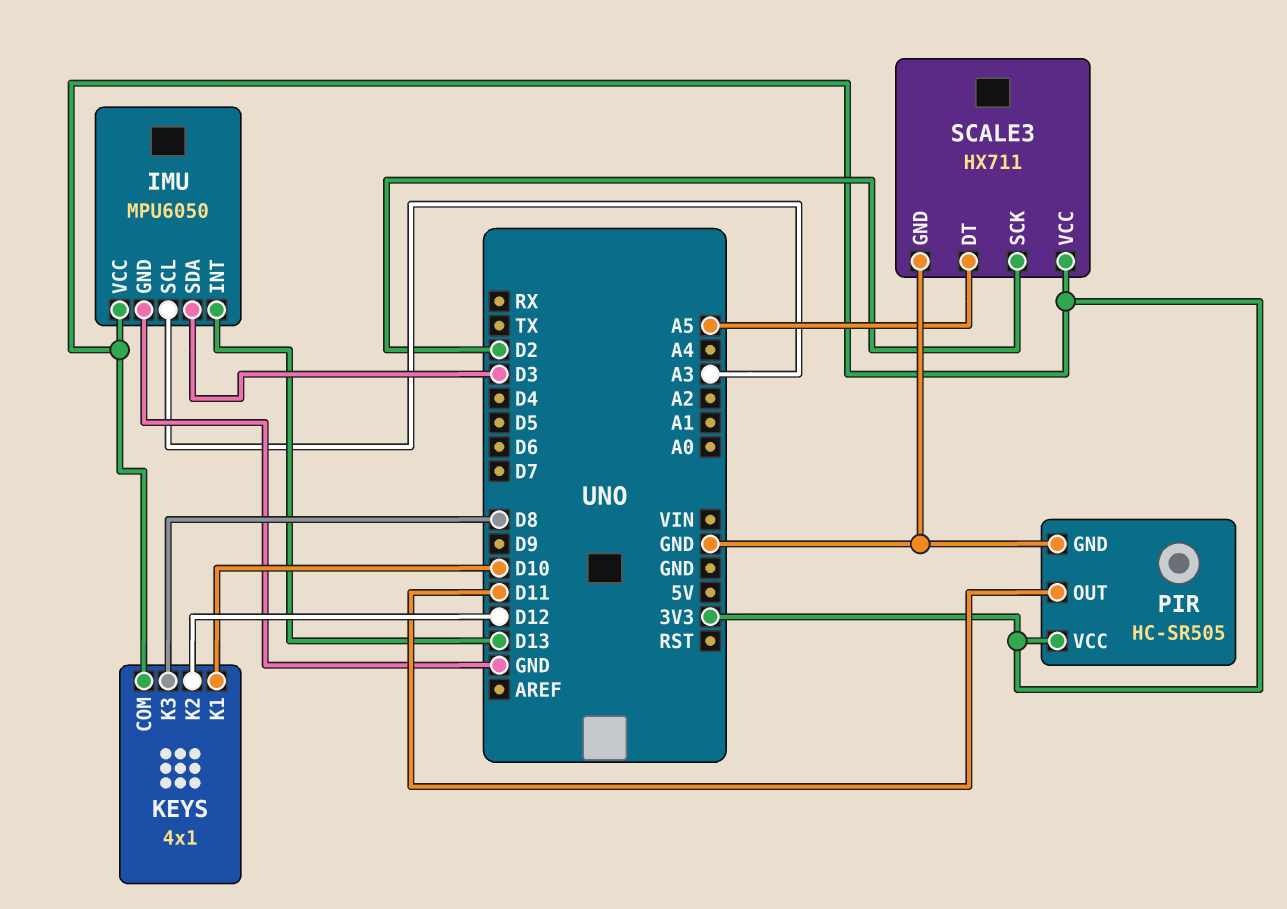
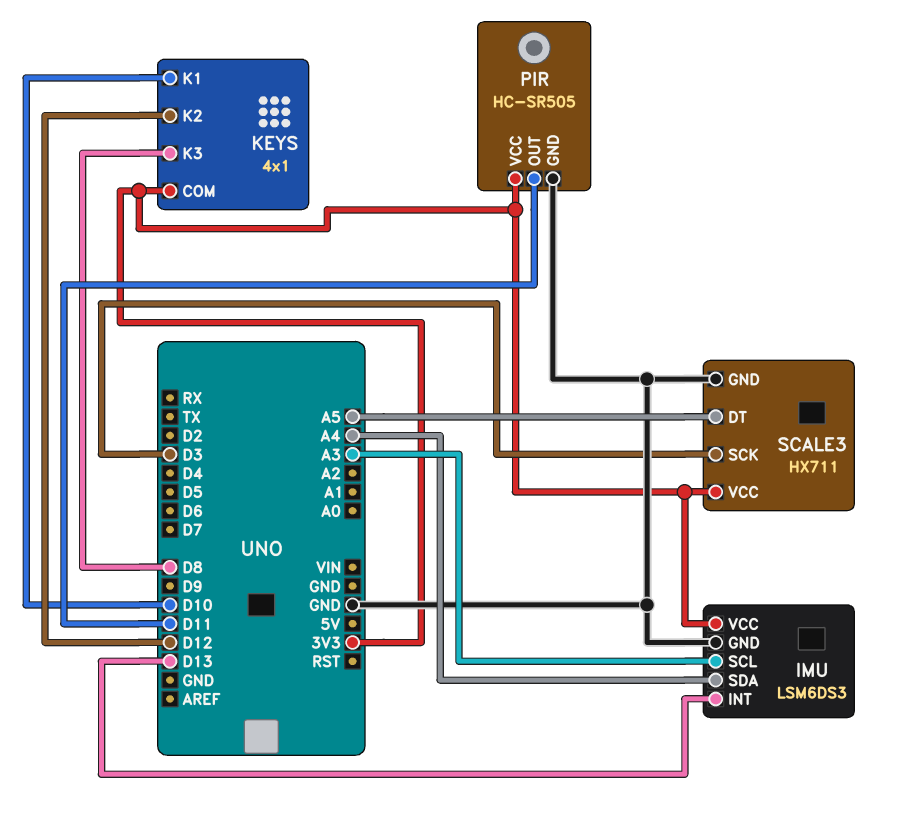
IMU: MPU6050 -> LSM6DS3
IMU pin SDA: D3 -> A4
SCALE3 pin SCK: D2 -> D3

